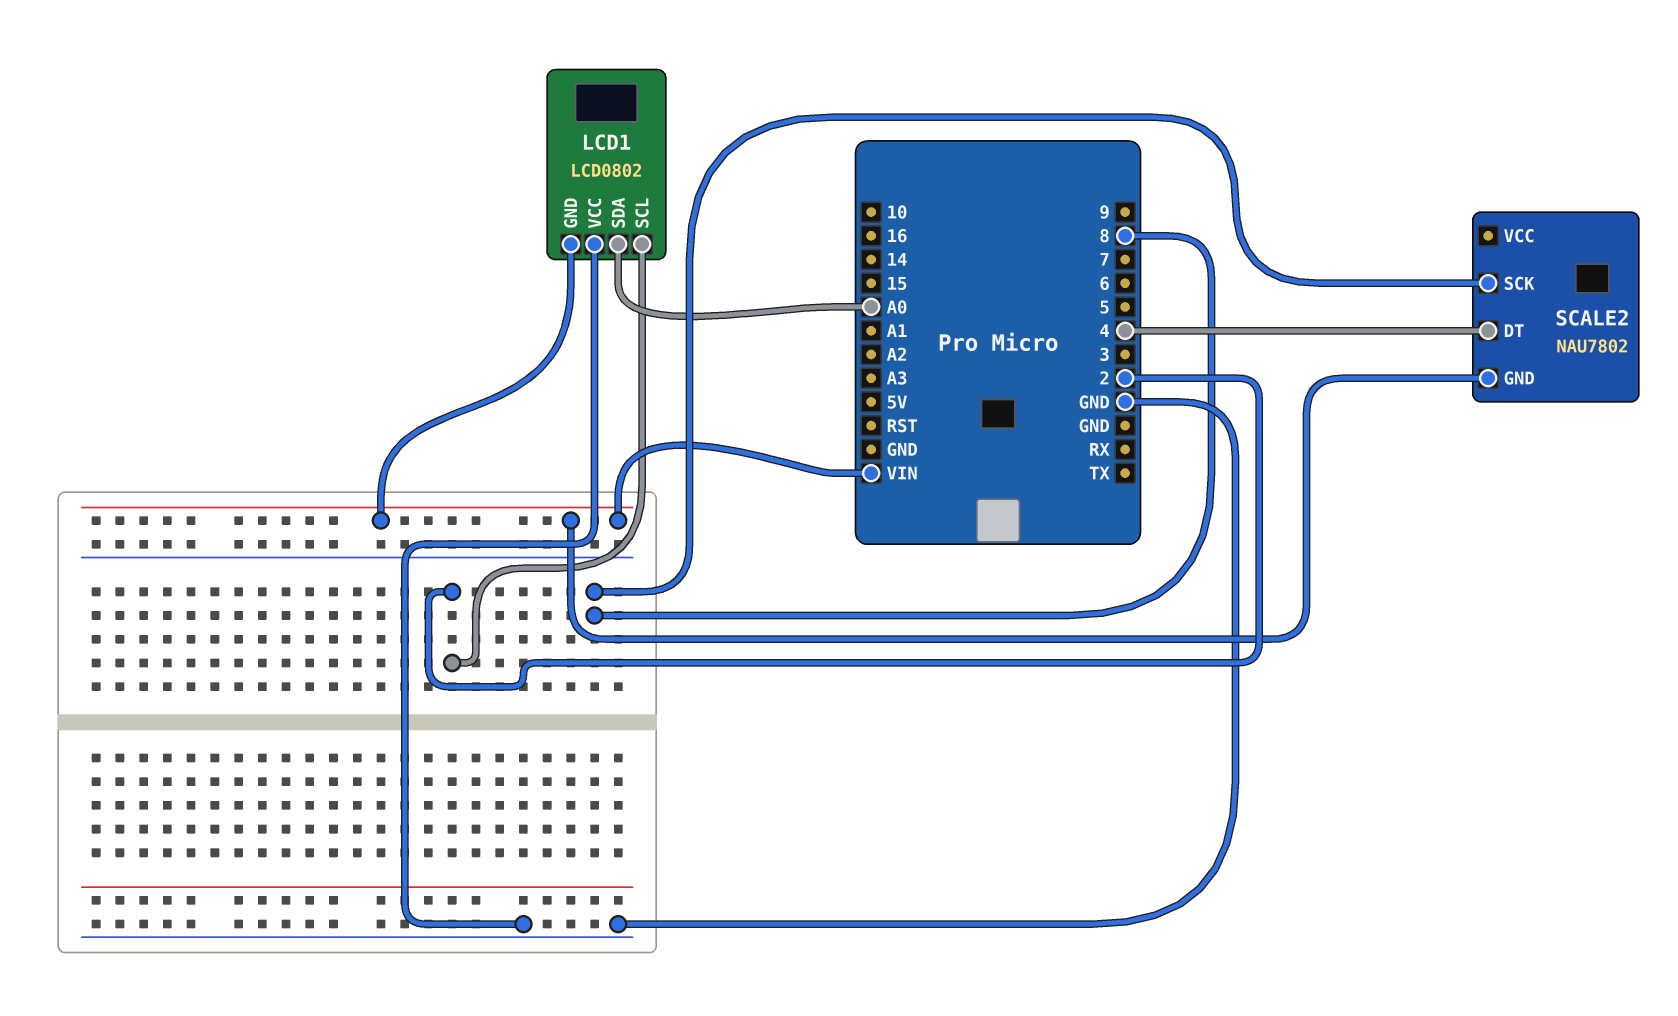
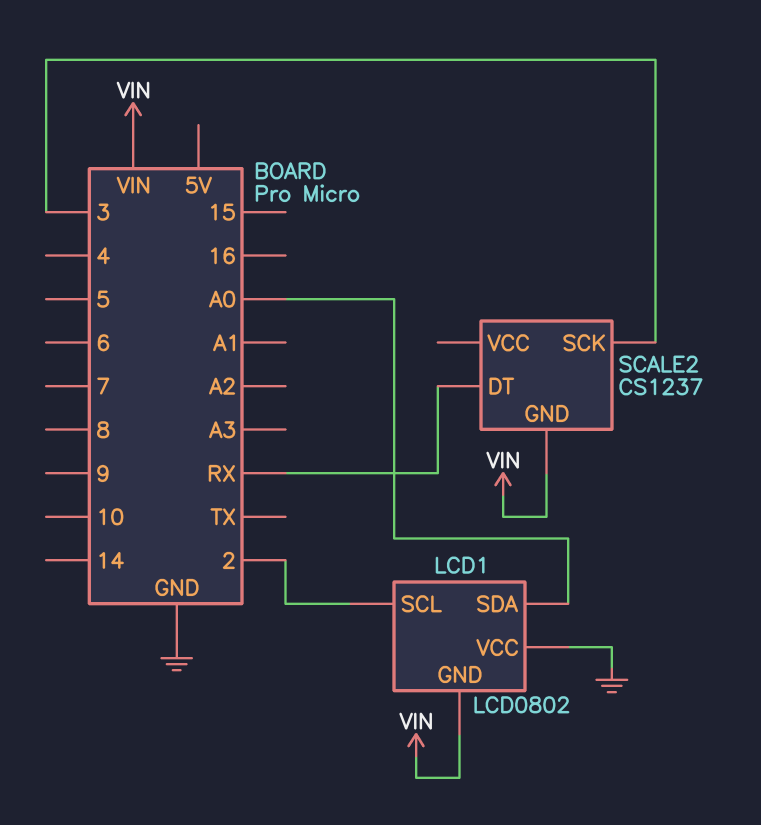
SCALE2: NAU7802 -> CS1237
SCALE2 pin DT: 4 -> RX
SCALE2 pin SCK: 8 -> 3

